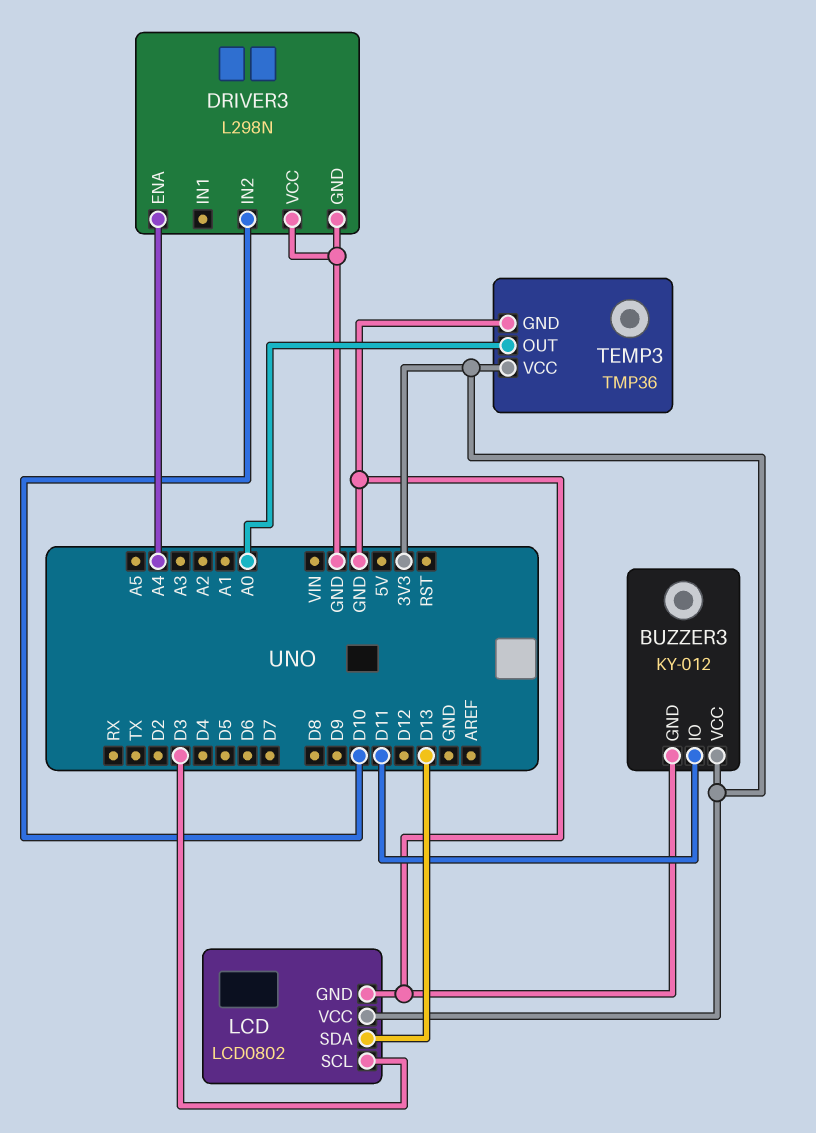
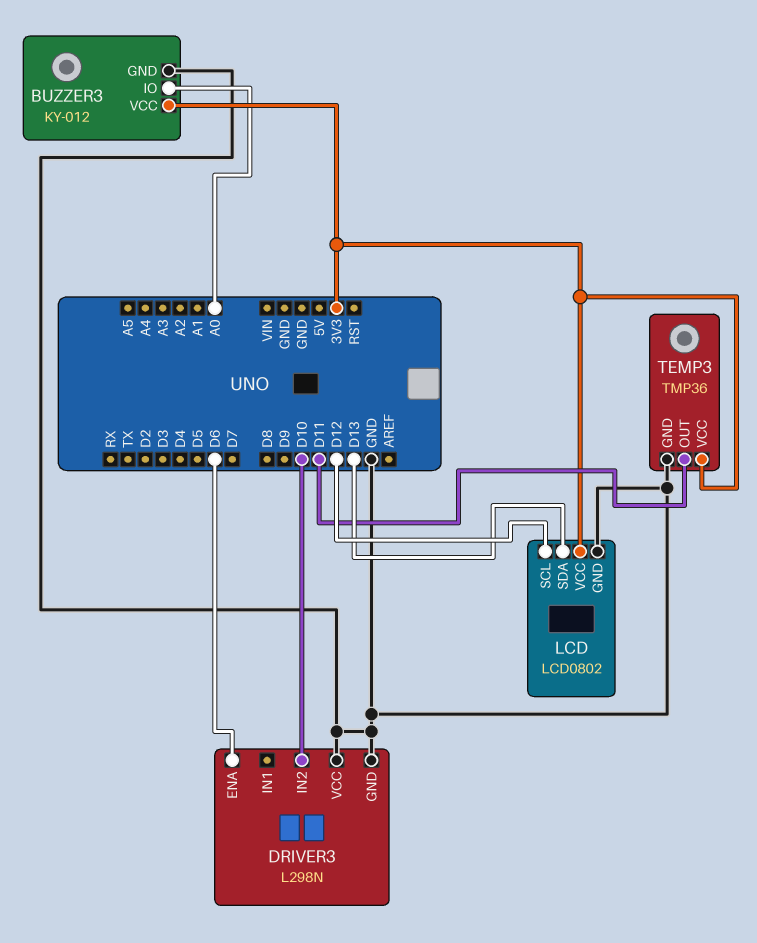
BUZZER3 pin IO: D11 -> A0
DRIVER3 pin ENA: A4 -> D6
LCD pin SCL: D3 -> D12
TEMP3 pin OUT: A0 -> D11

